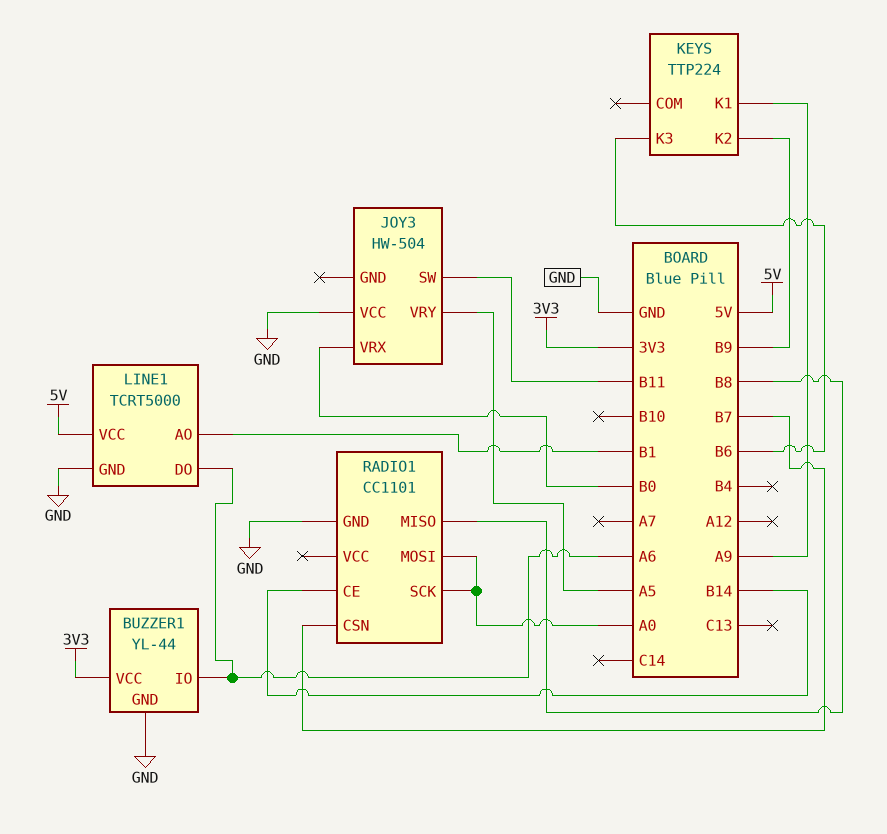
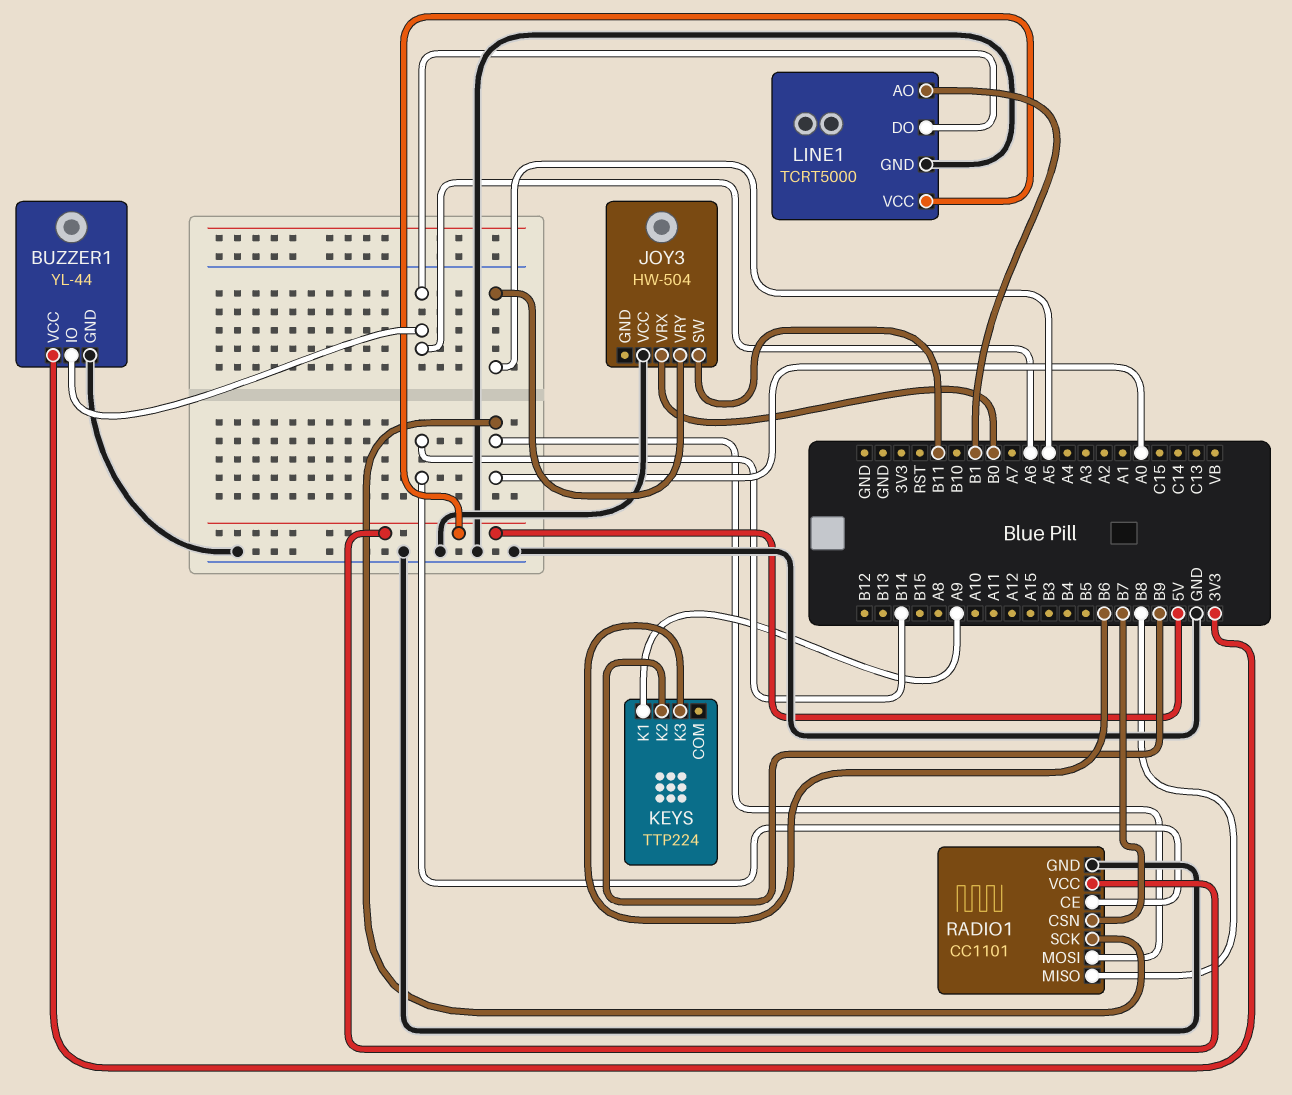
RADIO1 pin VCC: none -> 5V

